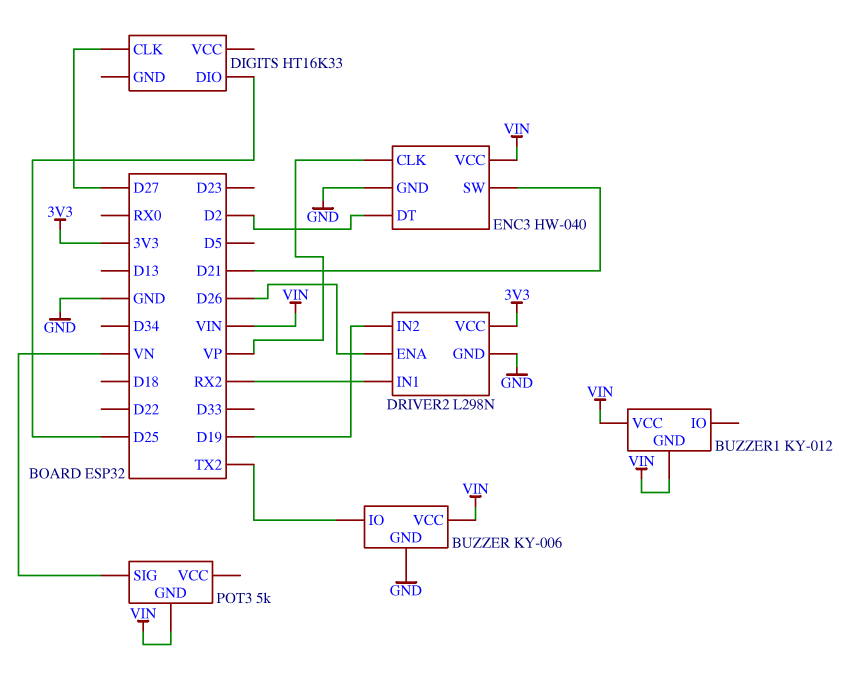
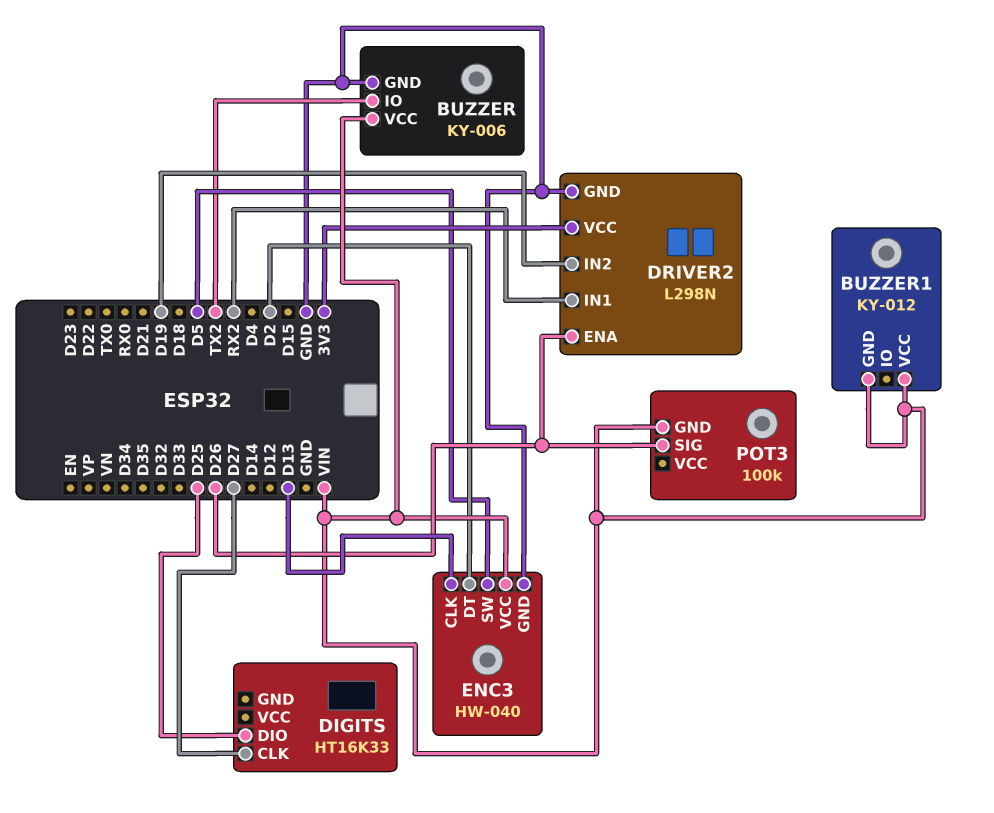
ENC3 pin CLK: VP -> D13
ENC3 pin SW: D21 -> D5
POT3: 5k -> 100k
POT3 pin SIG: VN -> D26

